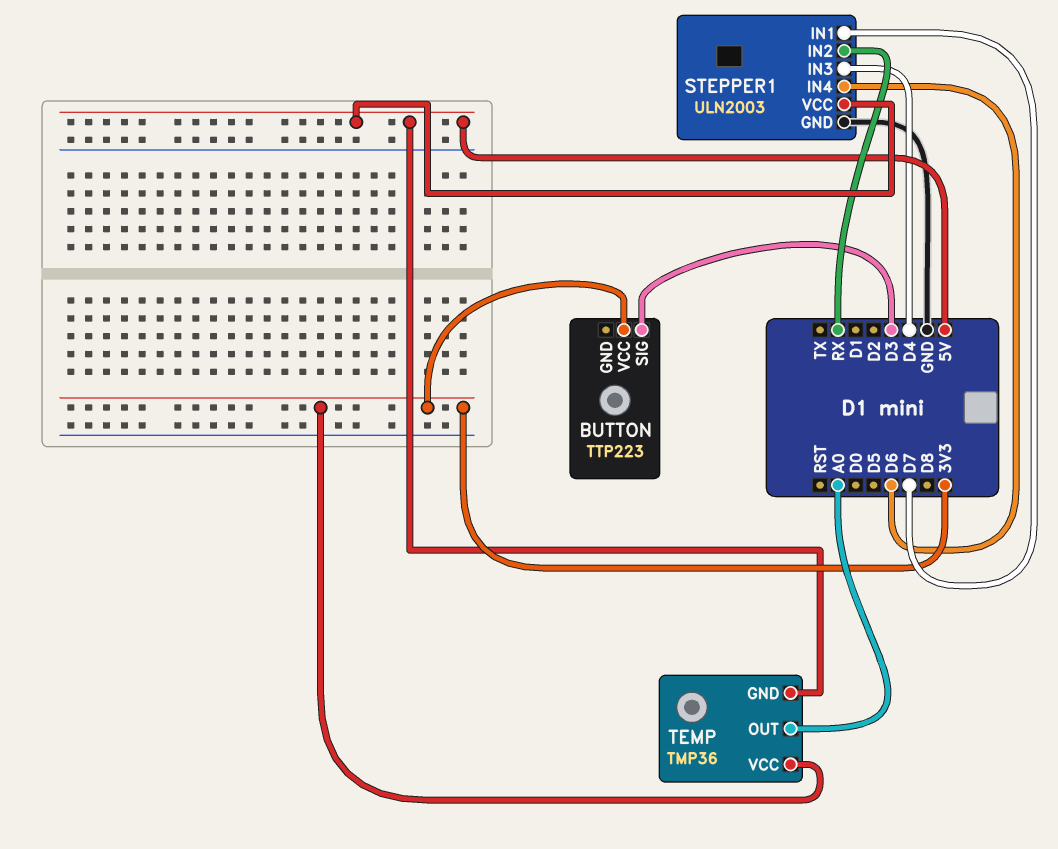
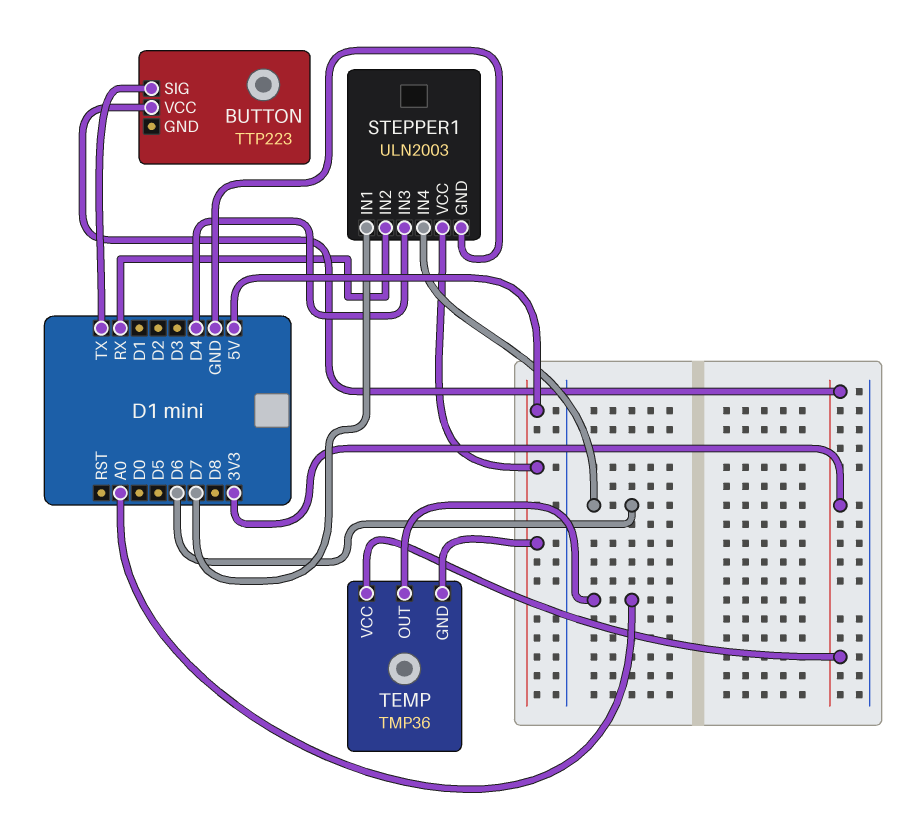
BUTTON pin SIG: D3 -> TX

